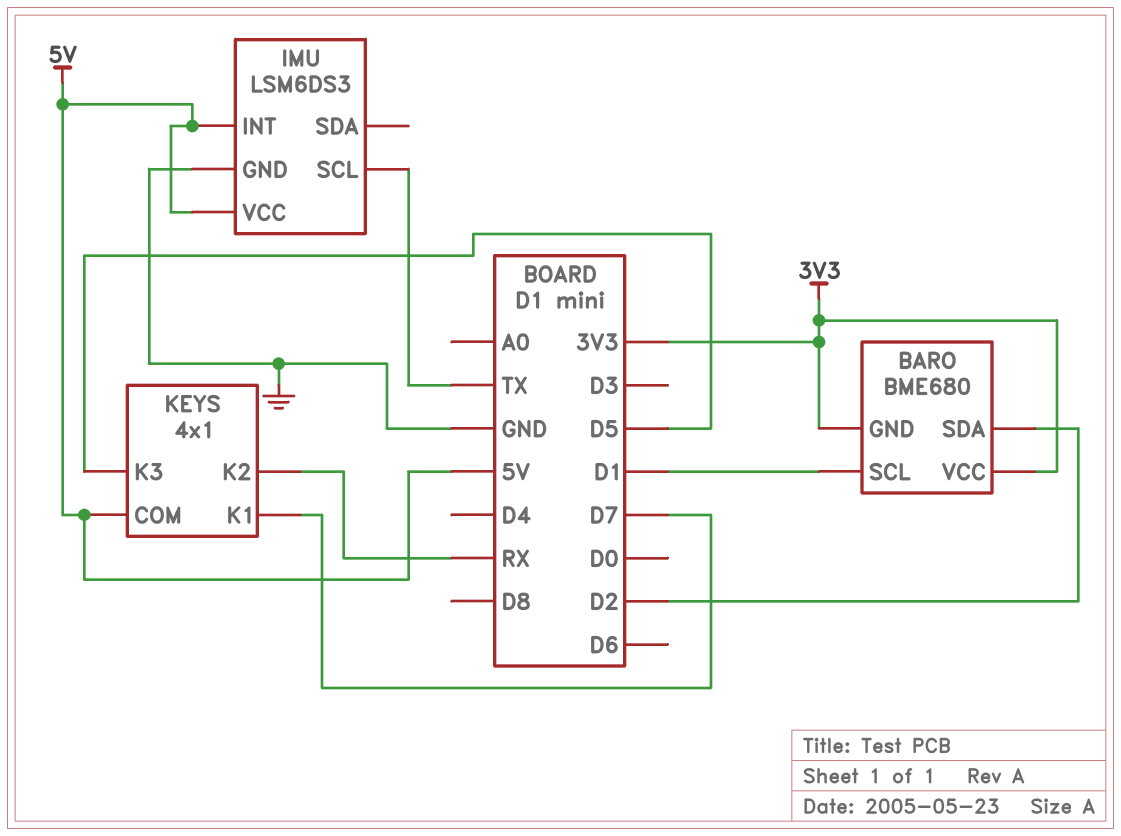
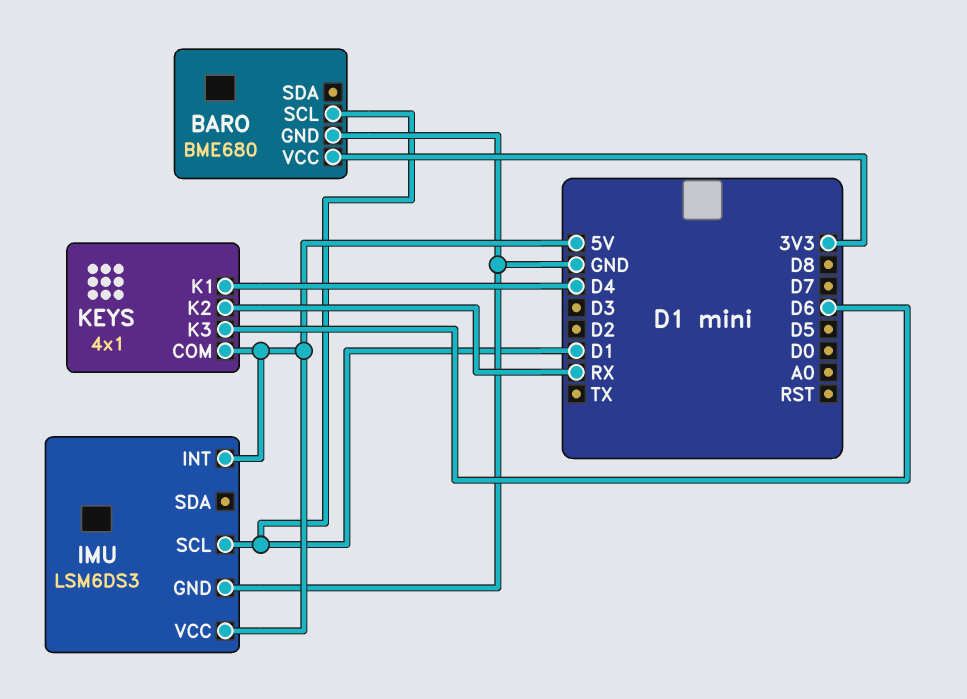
BARO pin GND: 3V3 -> GND
BARO pin SDA: D2 -> none
IMU pin SCL: TX -> D1
KEYS pin K1: D7 -> D4
KEYS pin K3: D5 -> D6

